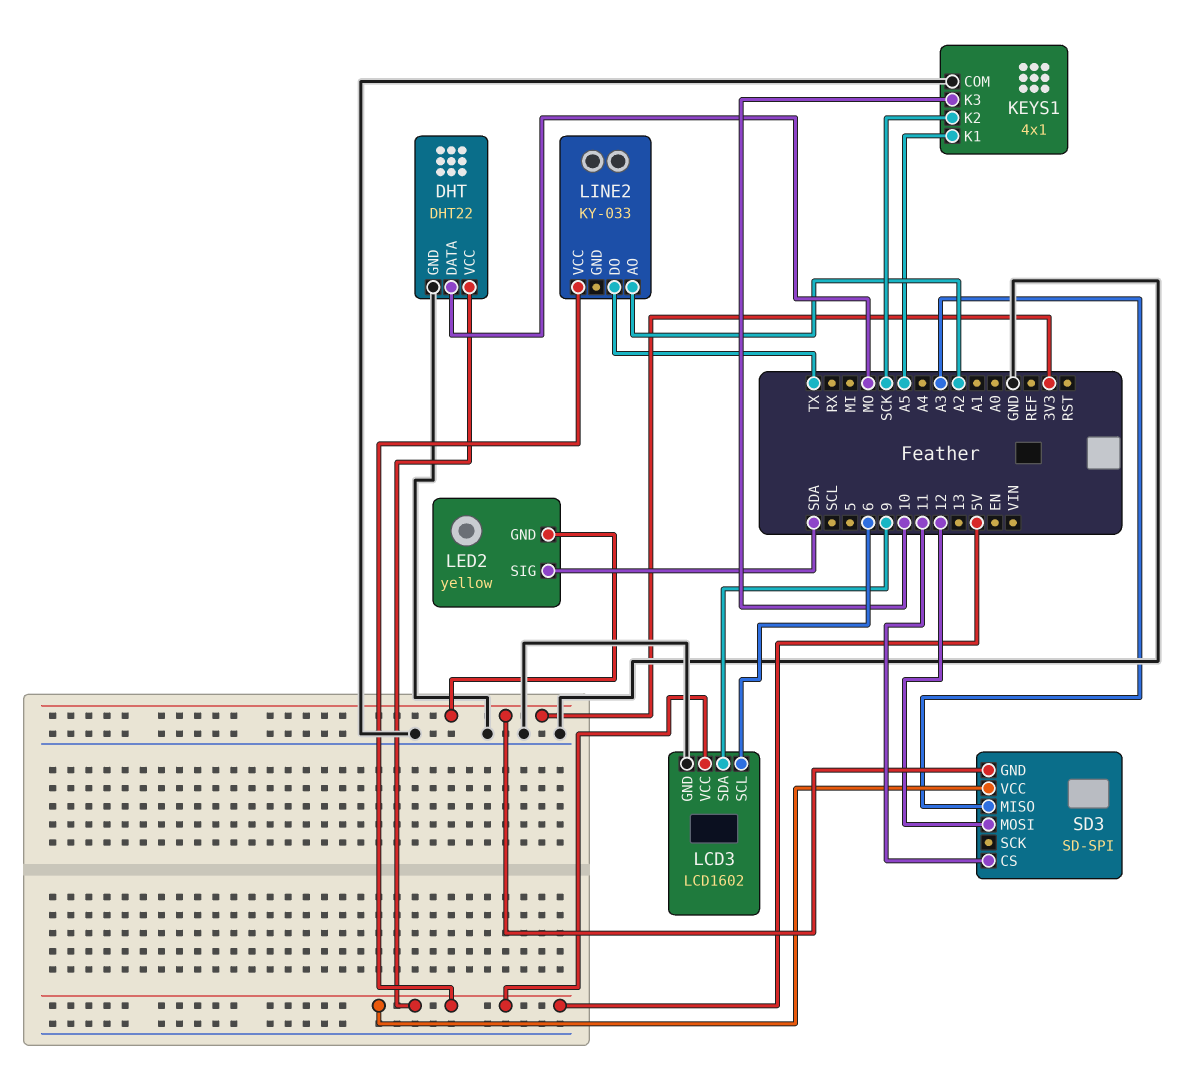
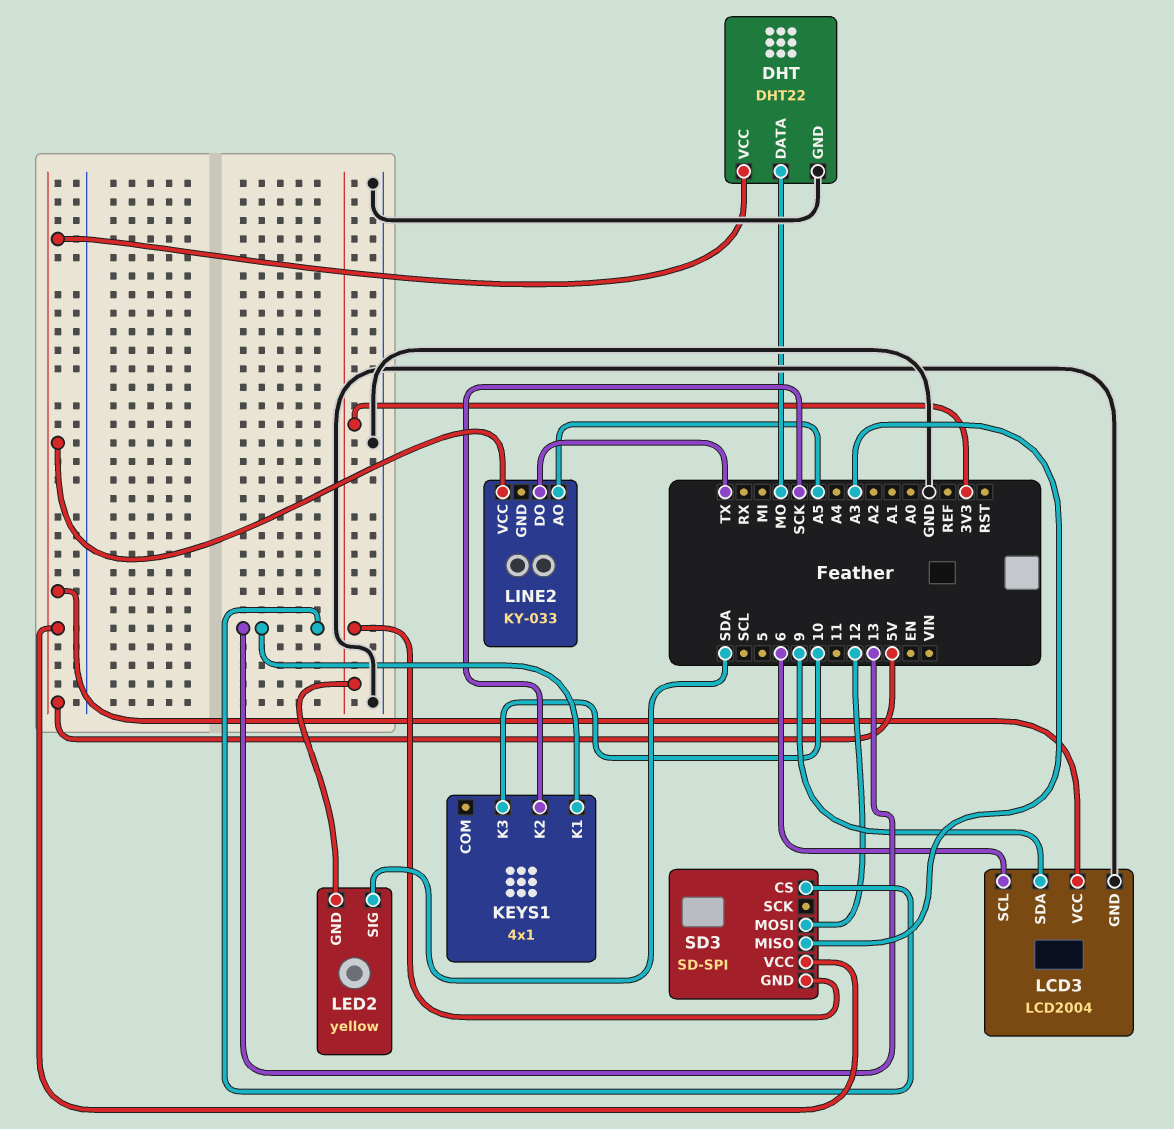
KEYS1 pin COM: GND -> none
KEYS1 pin K1: A5 -> 13
LCD3: LCD1602 -> LCD2004
LINE2 pin AO: A2 -> A5
SD3 pin CS: 11 -> 13

